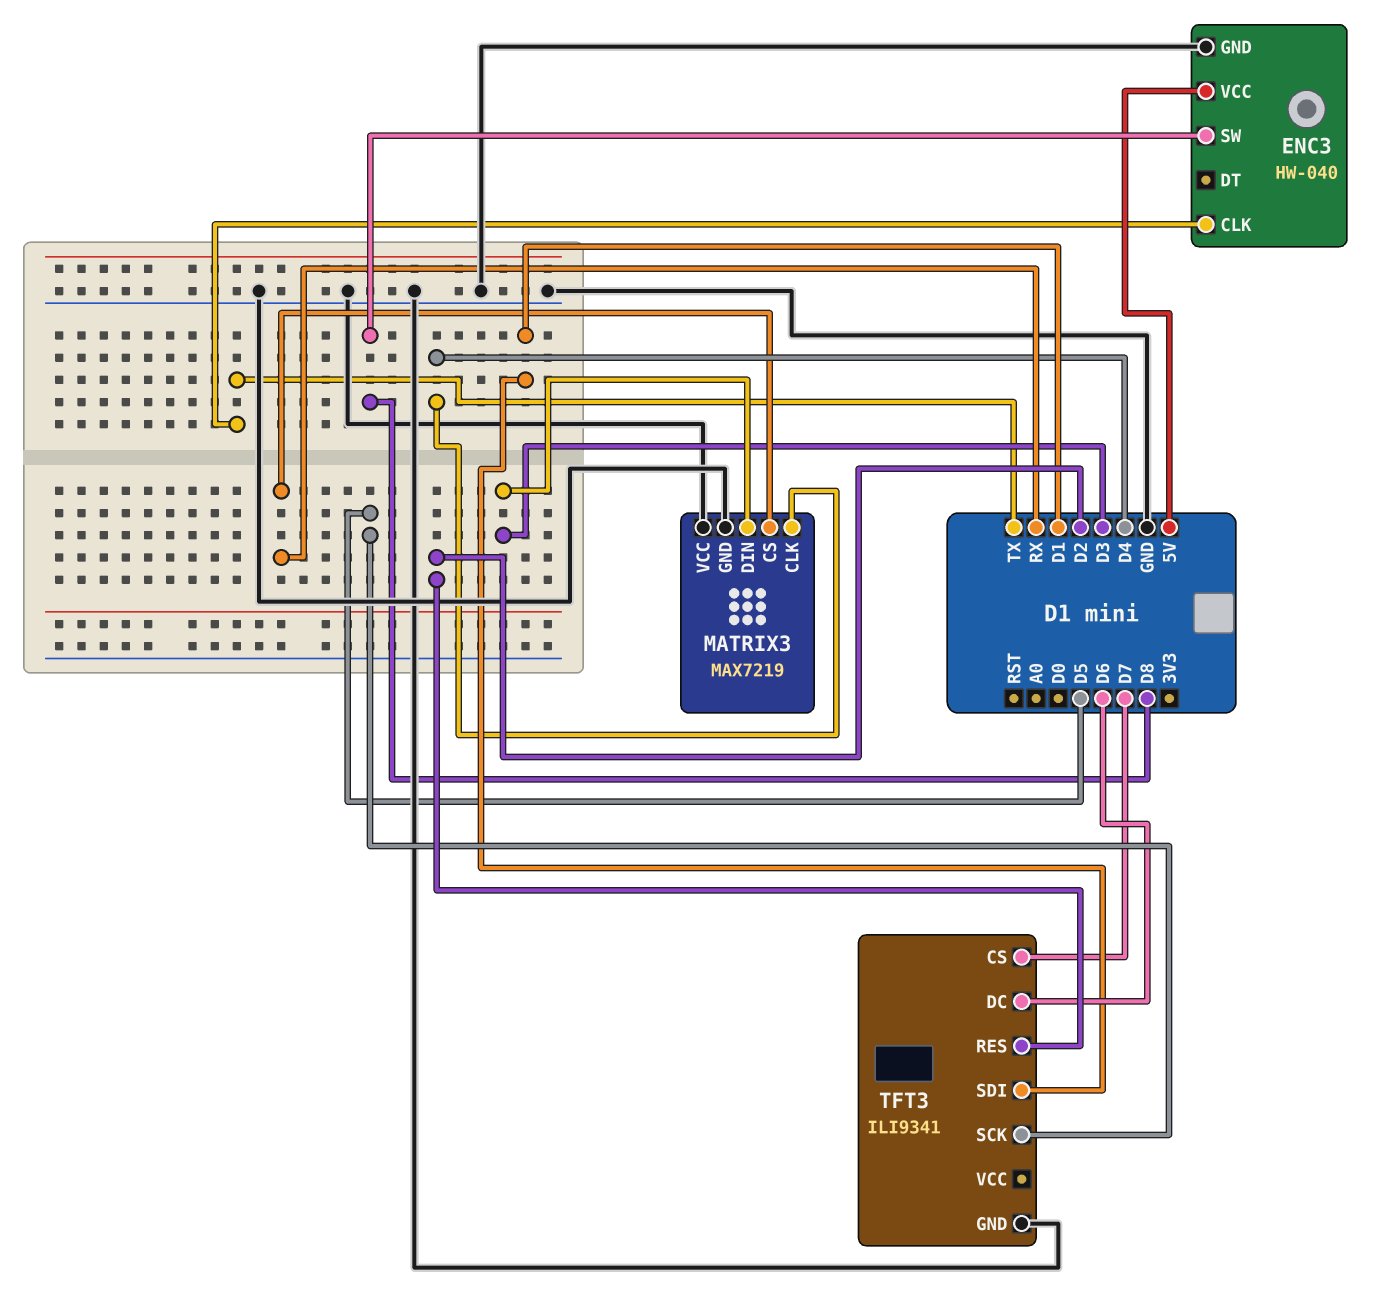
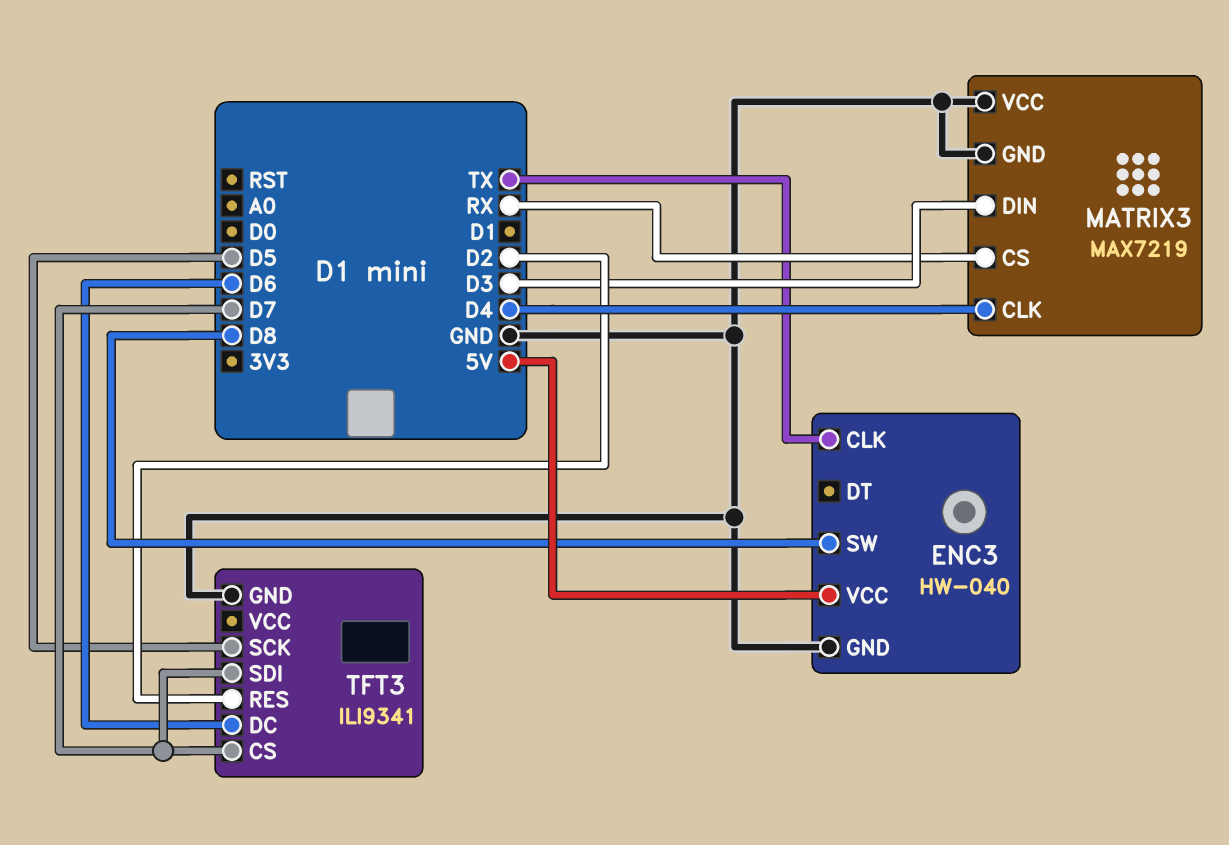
TFT3 pin SDI: D1 -> D7

